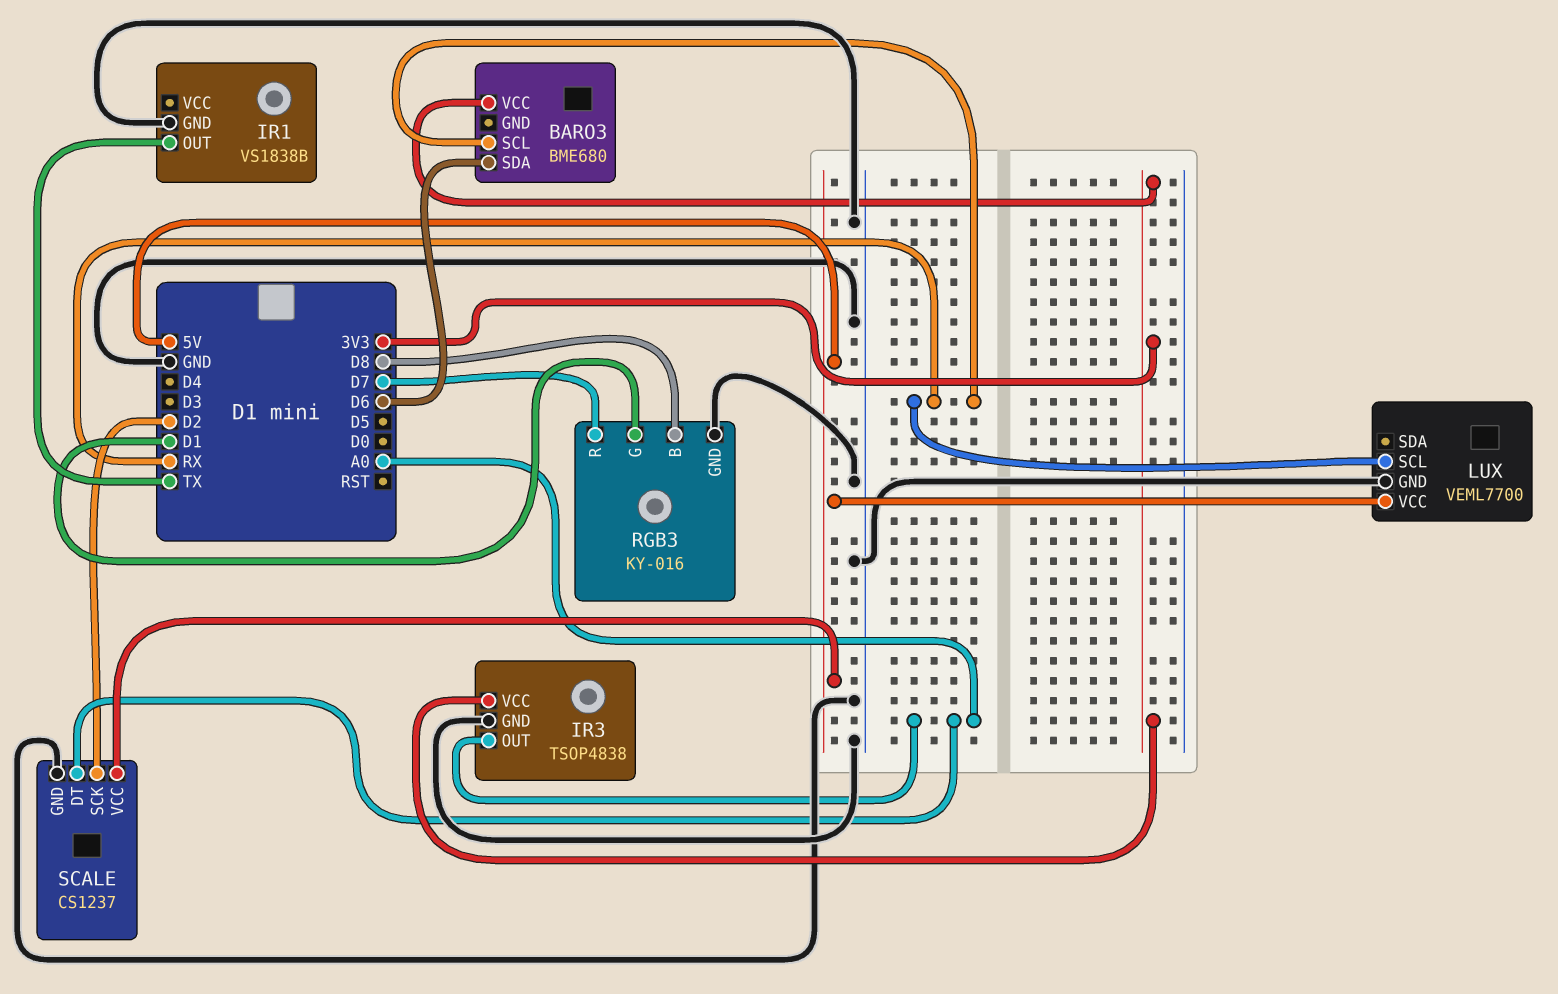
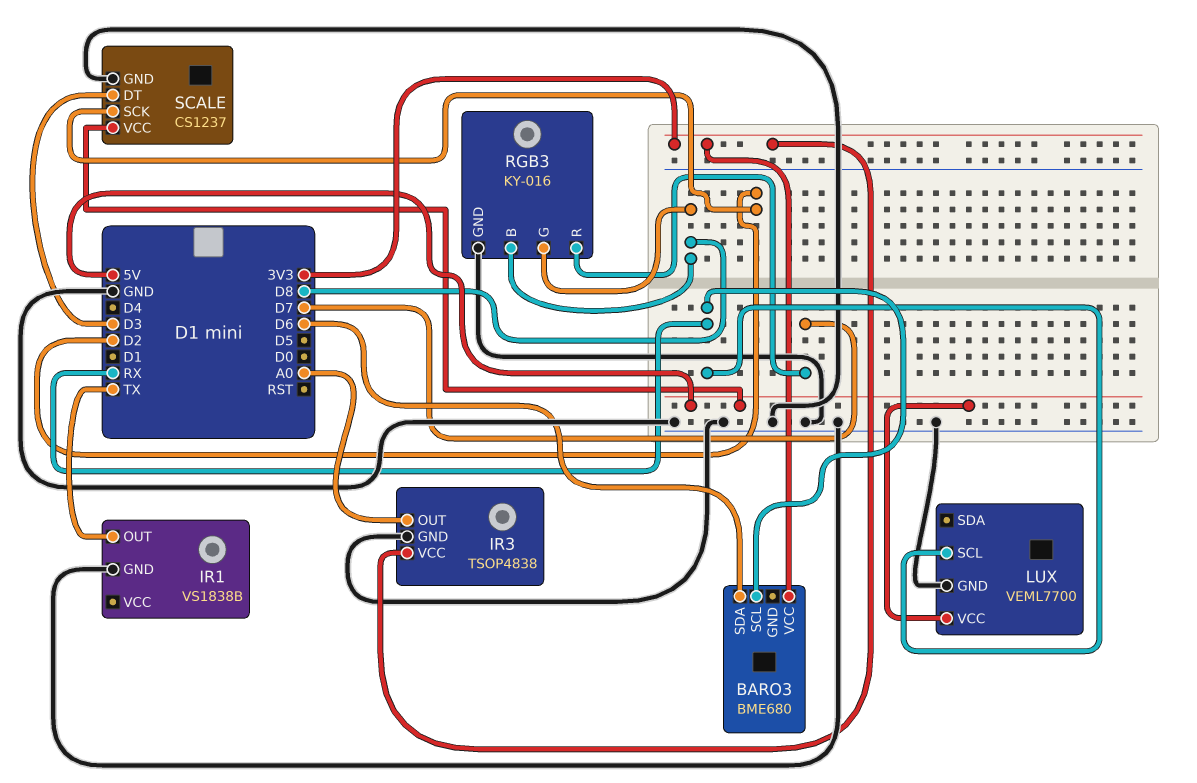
RGB3 pin G: D1 -> D8
SCALE pin DT: A0 -> D3

